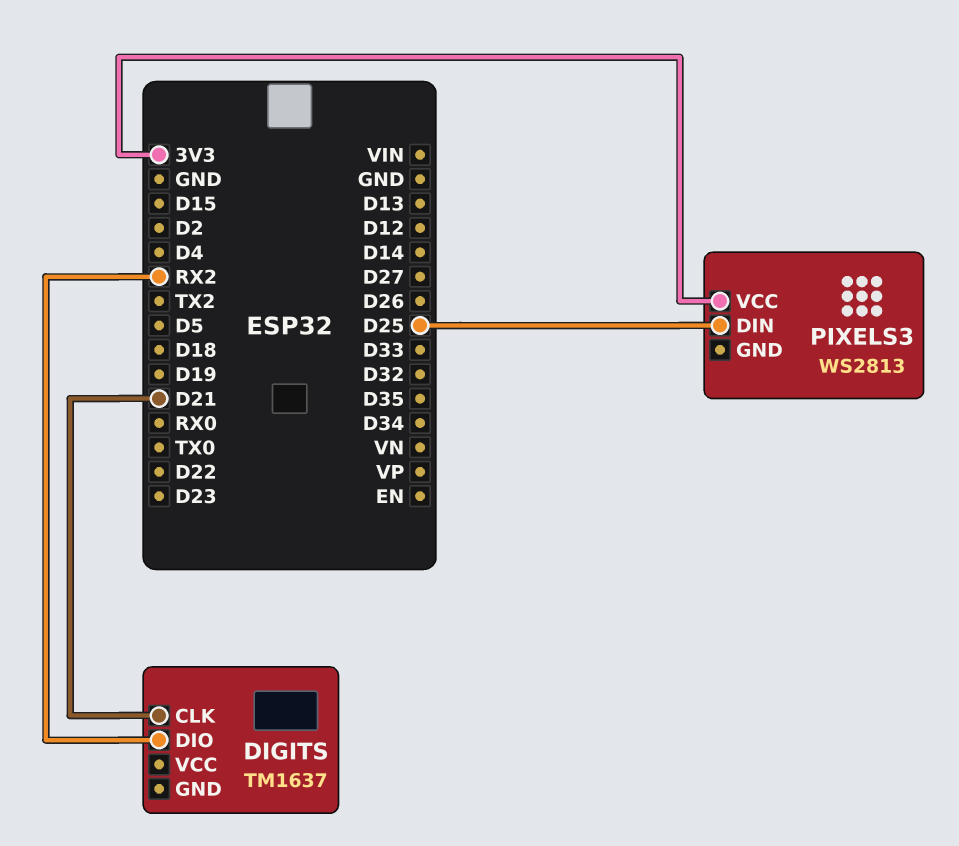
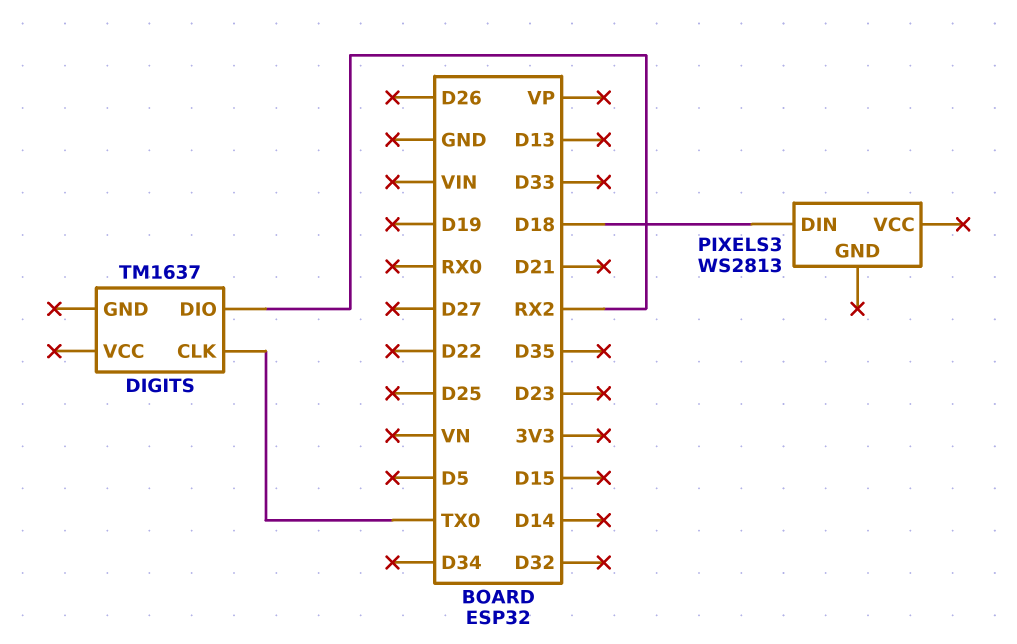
DIGITS pin CLK: D21 -> TX0
PIXELS3 pin DIN: D25 -> D18
PIXELS3 pin VCC: 3V3 -> none

